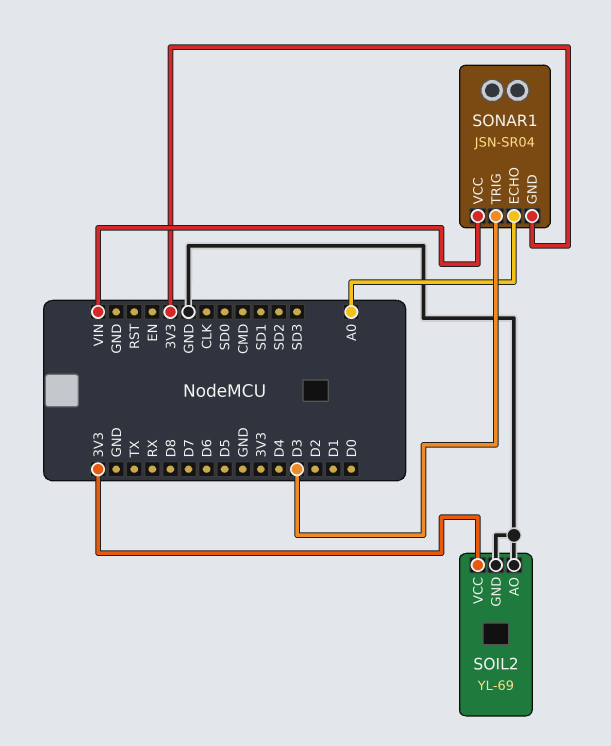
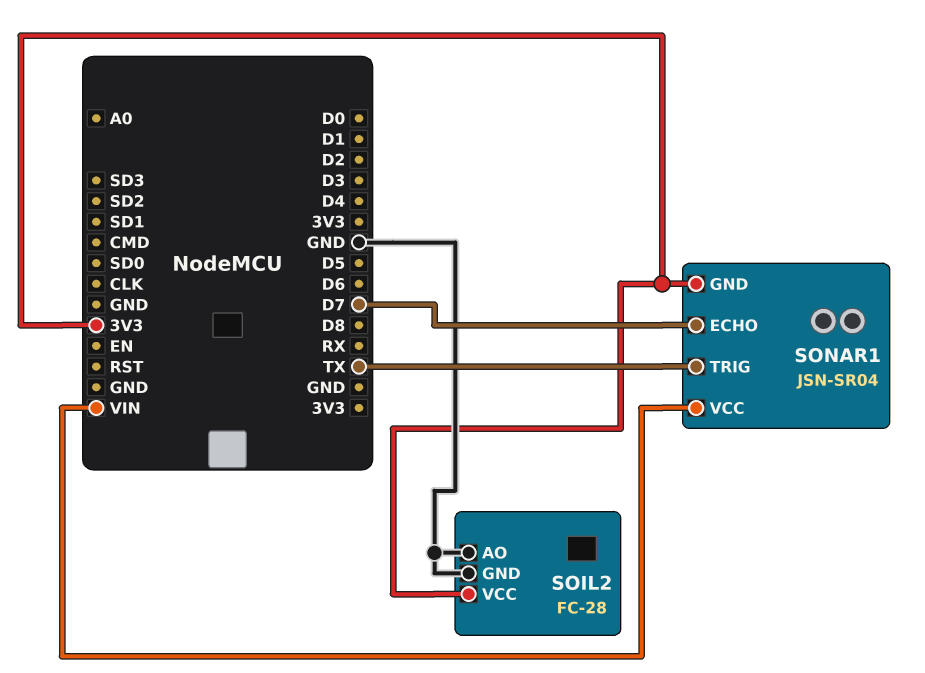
SOIL2: YL-69 -> FC-28
SONAR1 pin ECHO: A0 -> D7
SONAR1 pin TRIG: D3 -> TX

